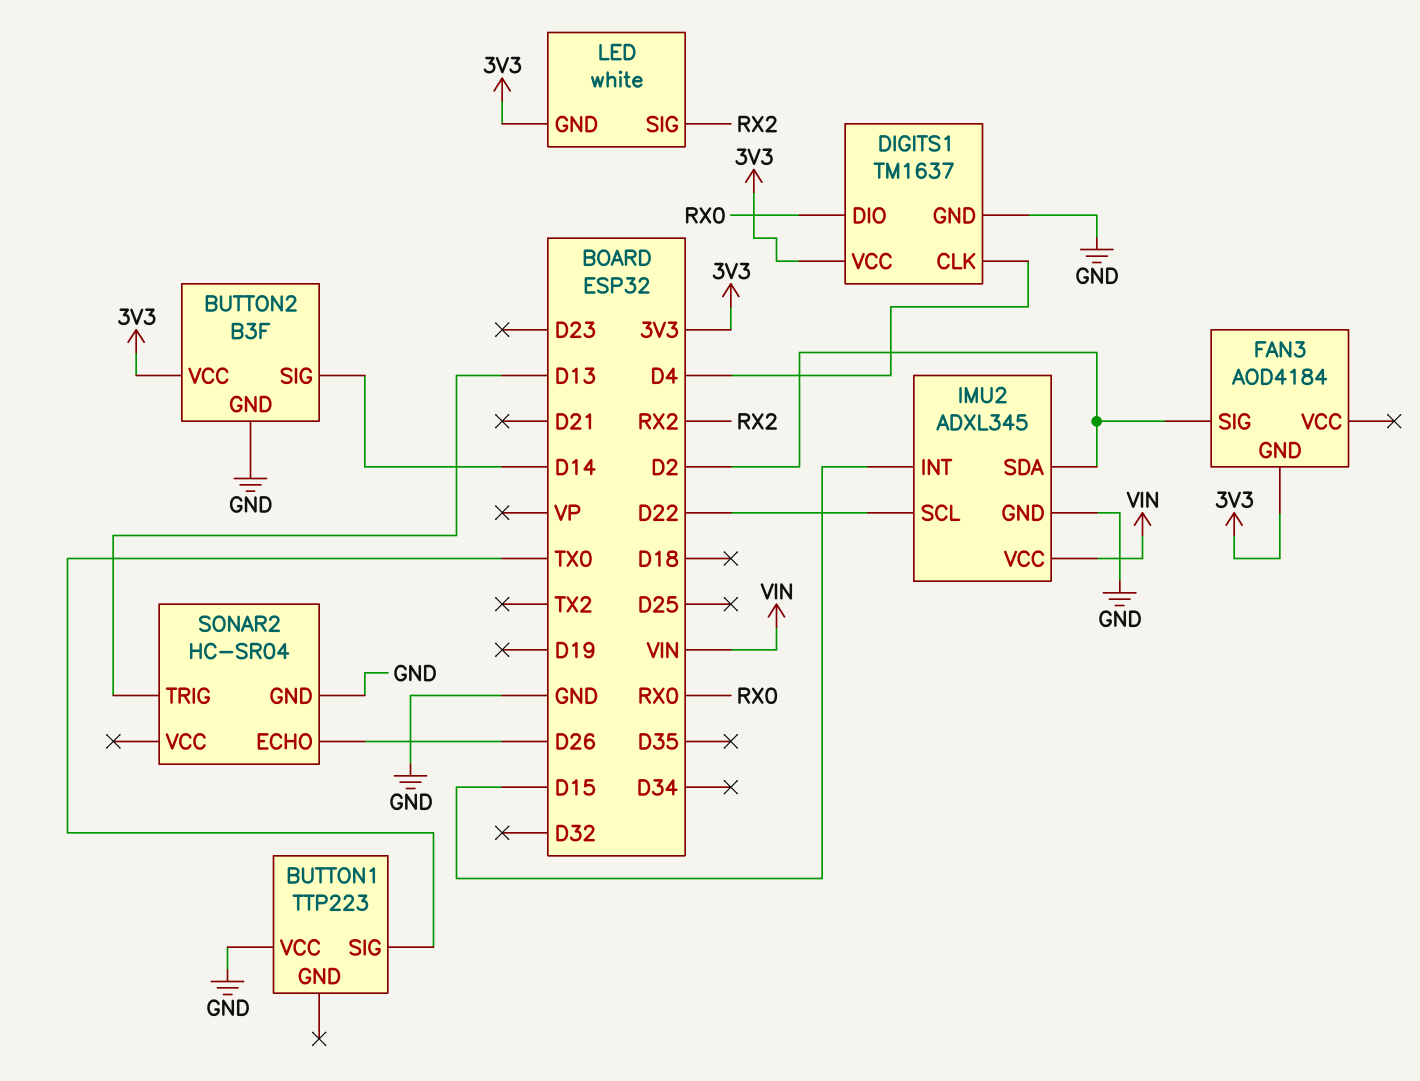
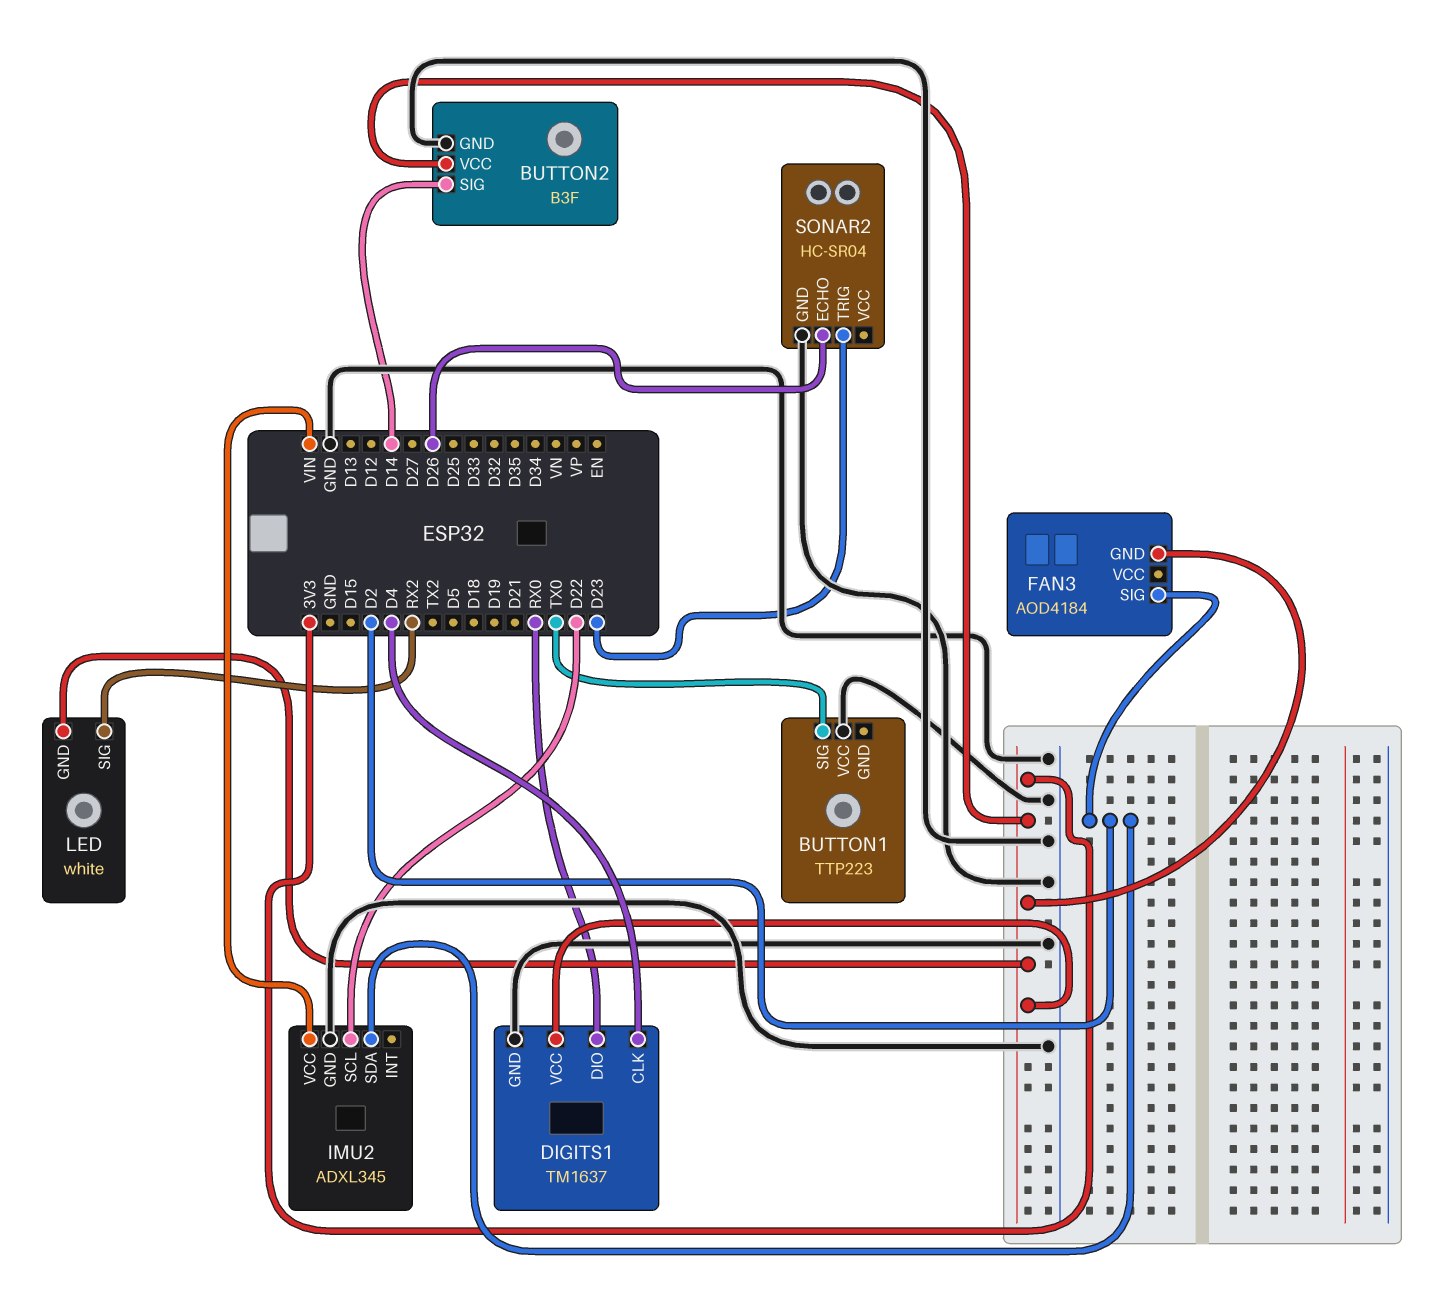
IMU2 pin INT: D15 -> none
SONAR2 pin TRIG: D13 -> D23

